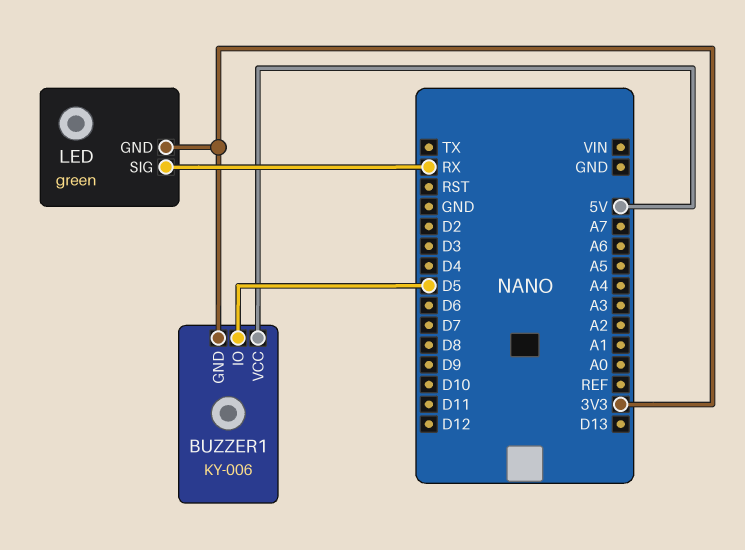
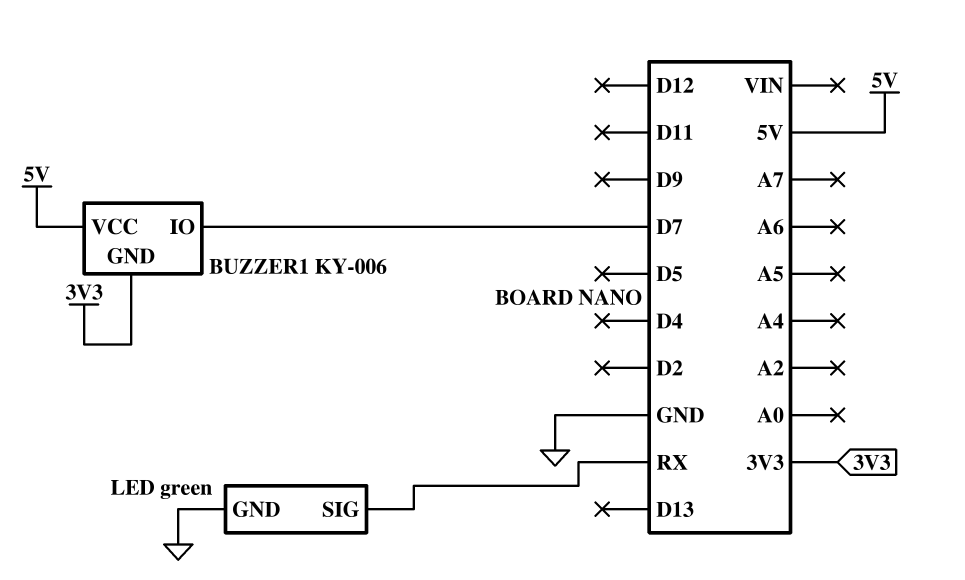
BUZZER1 pin IO: D5 -> D7
LED pin GND: 3V3 -> GND

